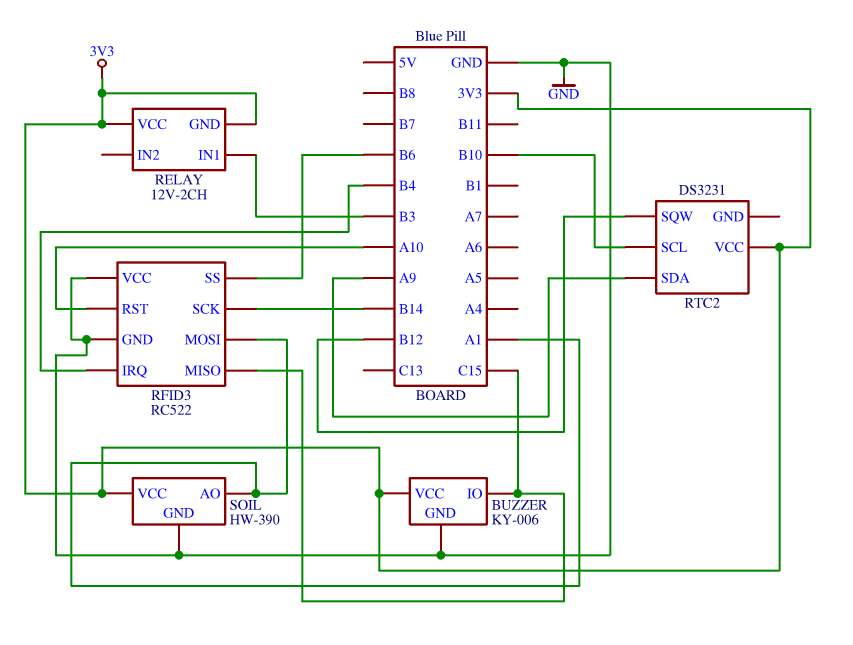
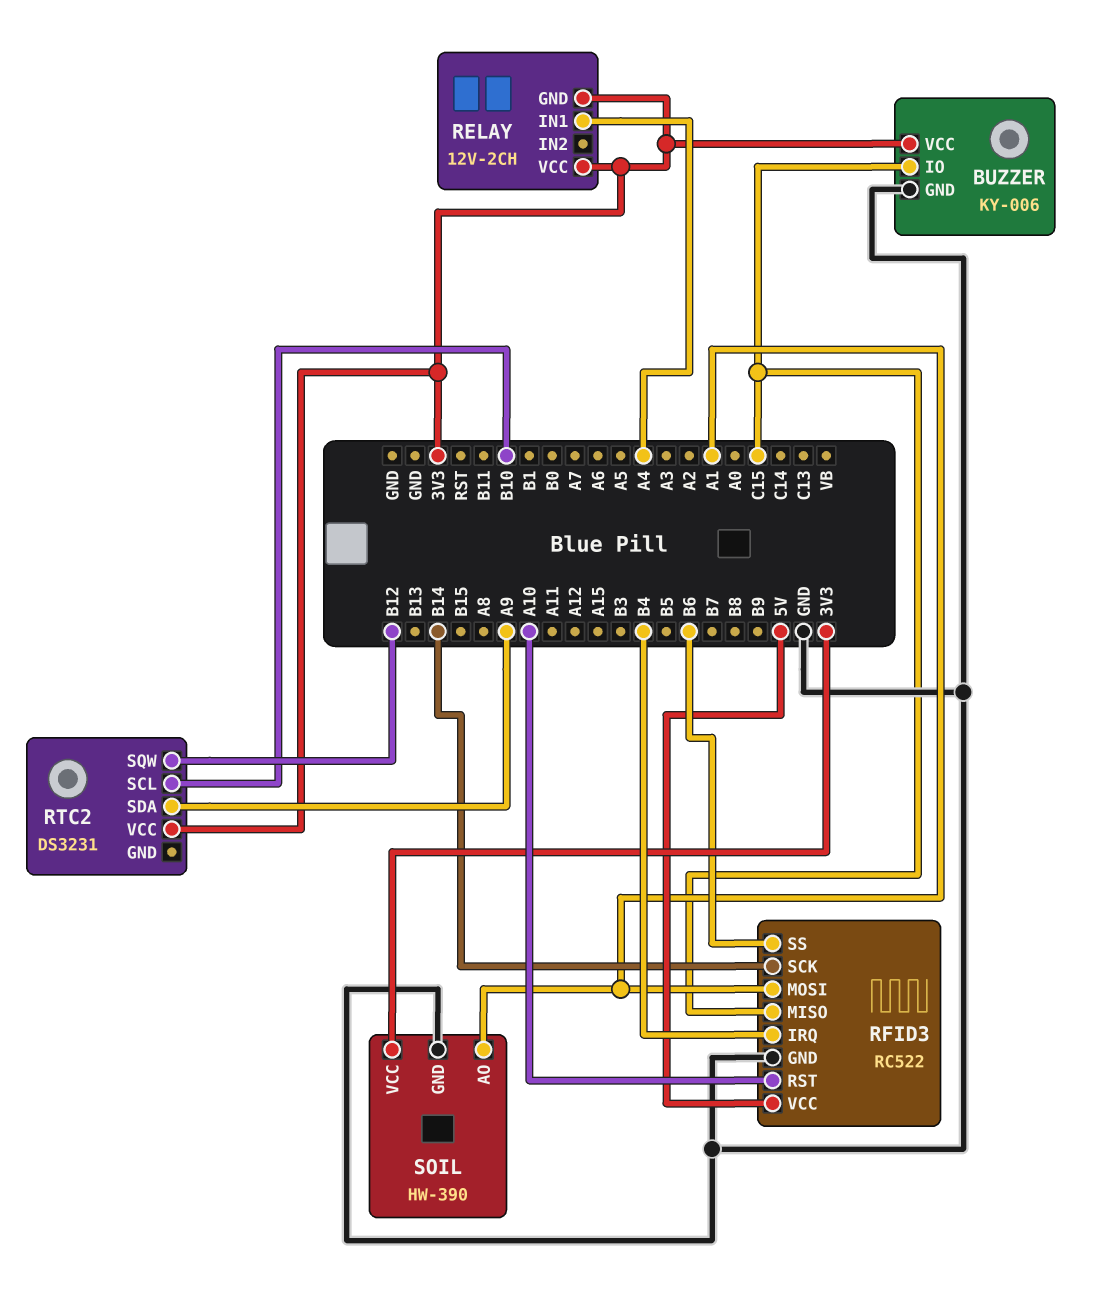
RELAY pin IN1: B3 -> A4
RFID3 pin VCC: GND -> 5V

